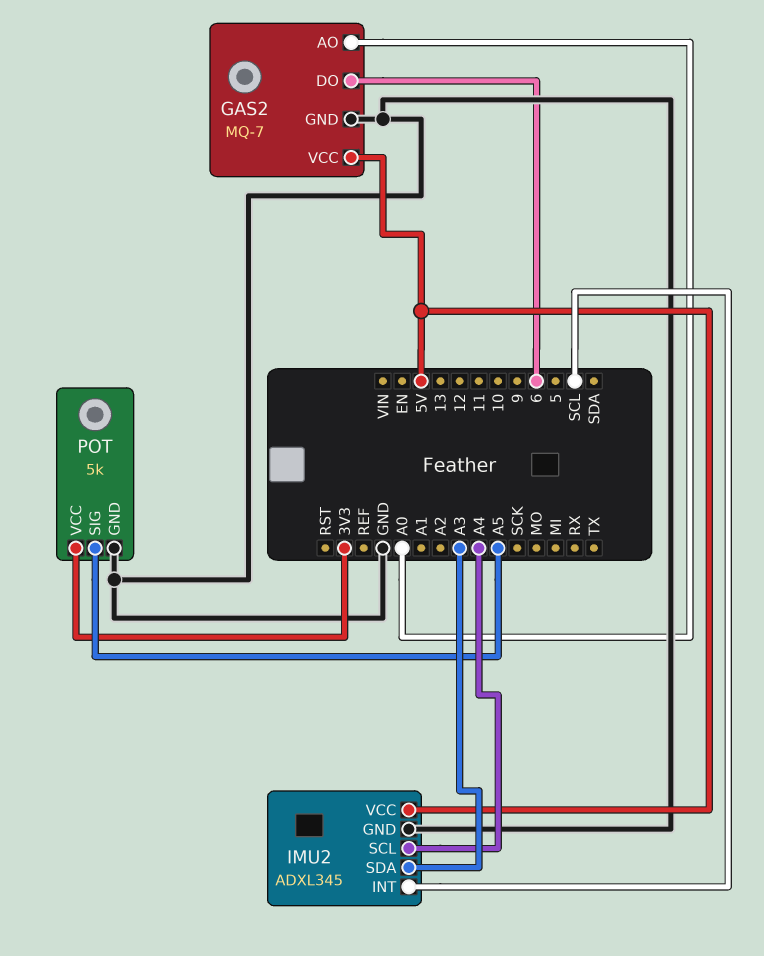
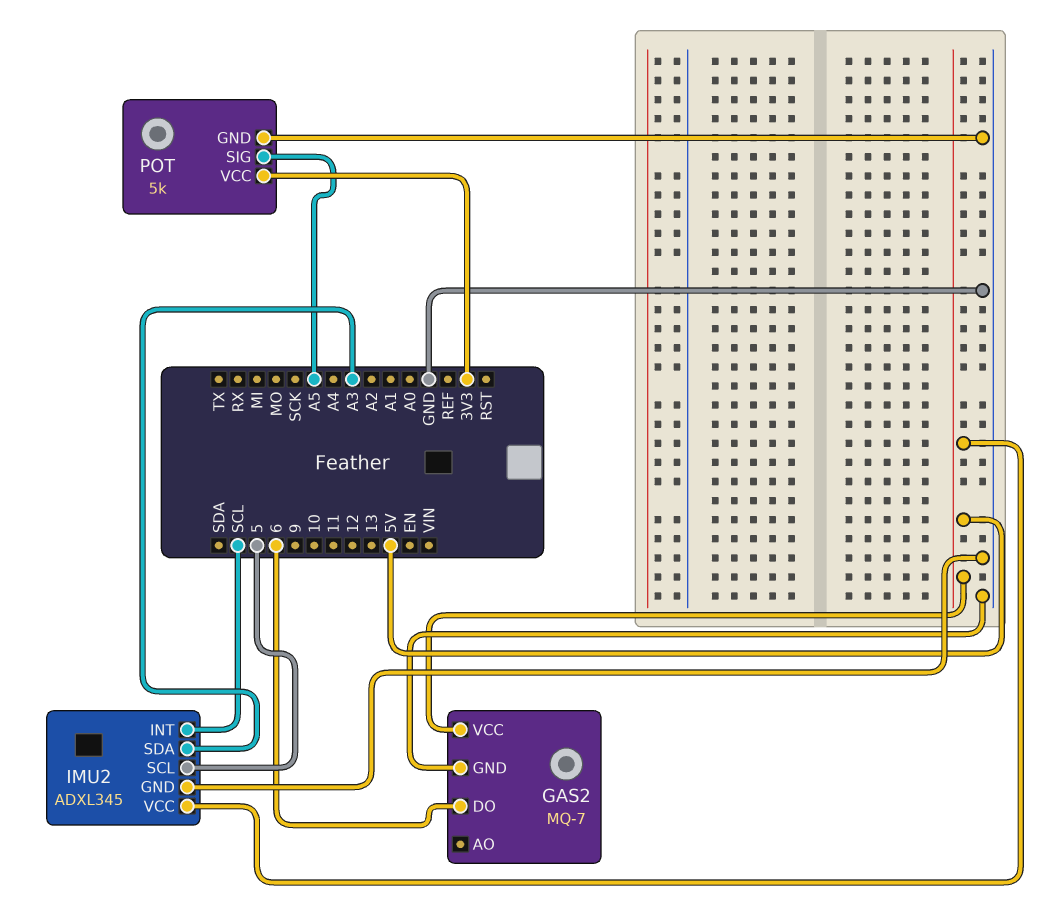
GAS2 pin AO: A0 -> none
IMU2 pin SCL: A4 -> 5

